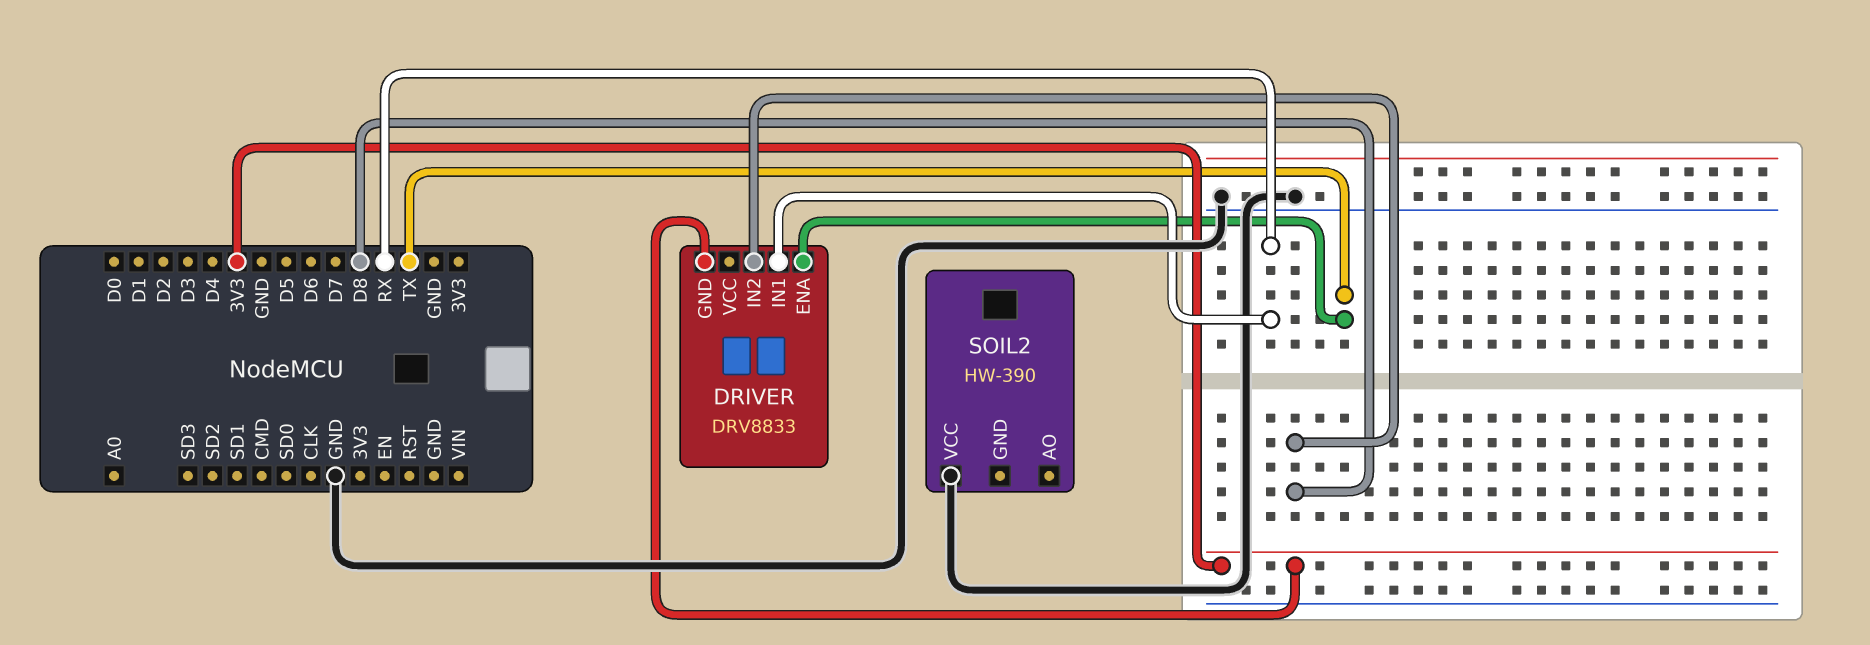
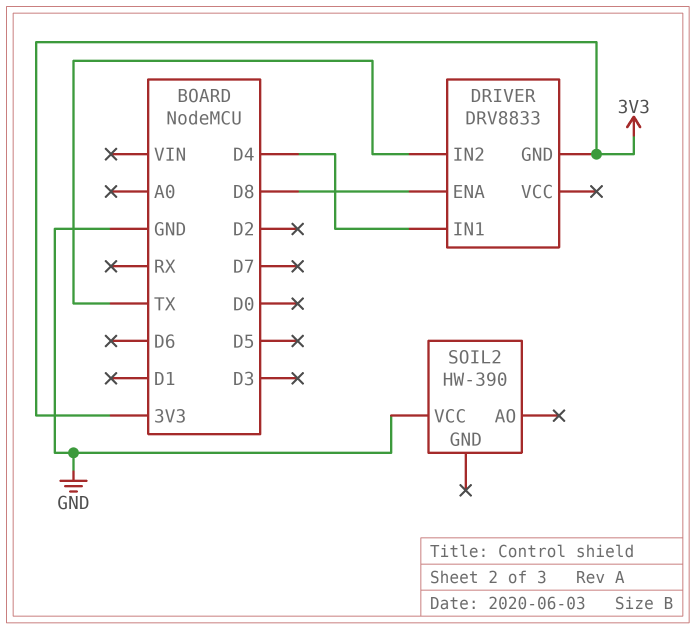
DRIVER pin ENA: TX -> D8
DRIVER pin IN1: RX -> D4
DRIVER pin IN2: D8 -> TX

